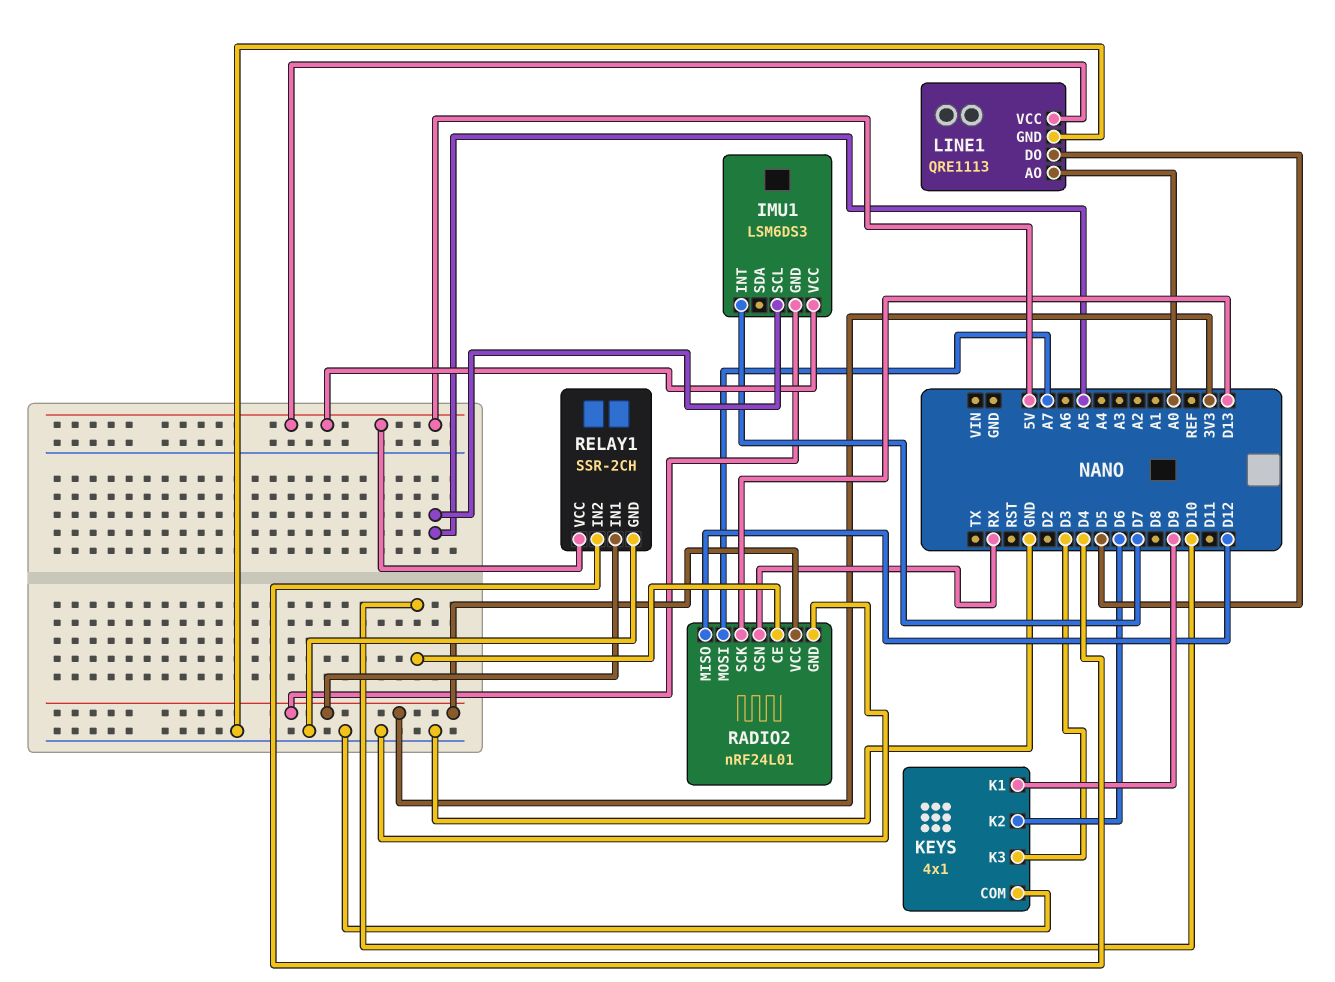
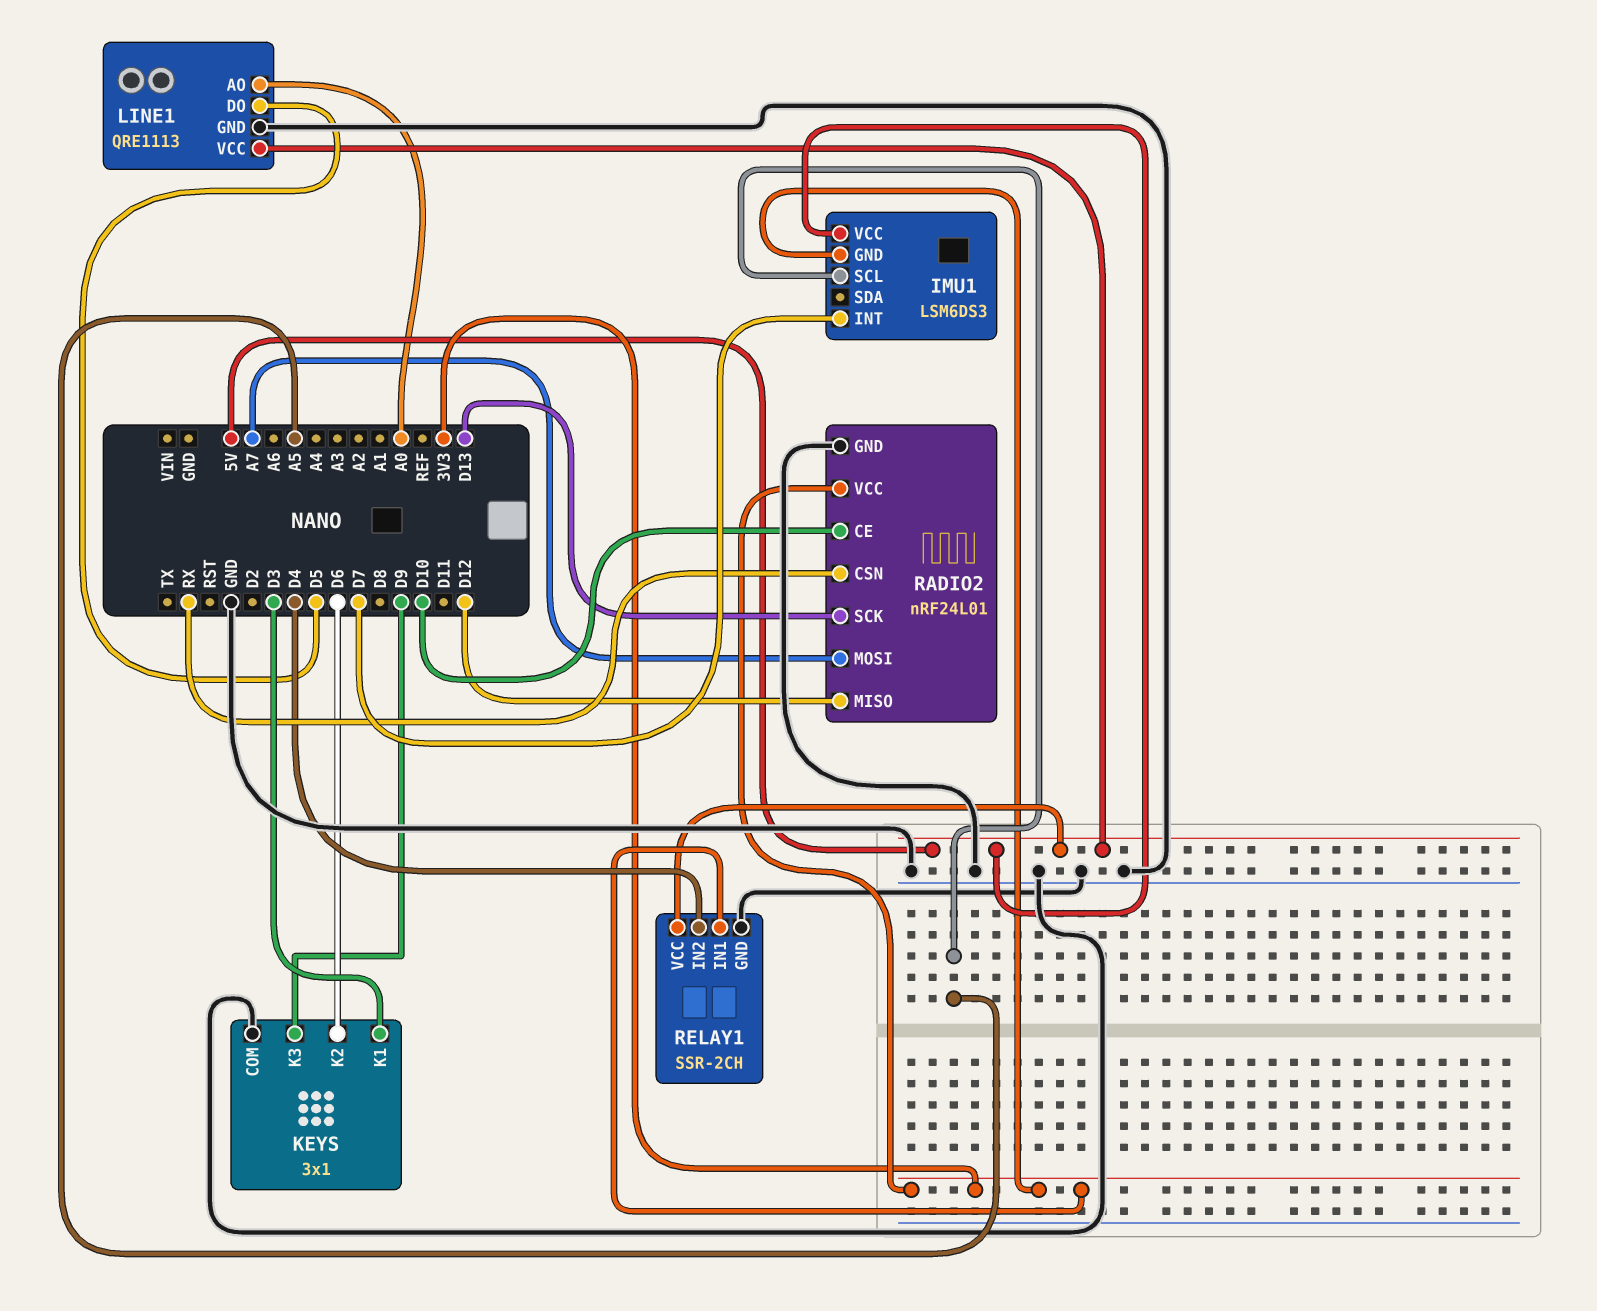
KEYS: 4x1 -> 3x1
KEYS pin K1: D9 -> D3
KEYS pin K3: D3 -> D9

